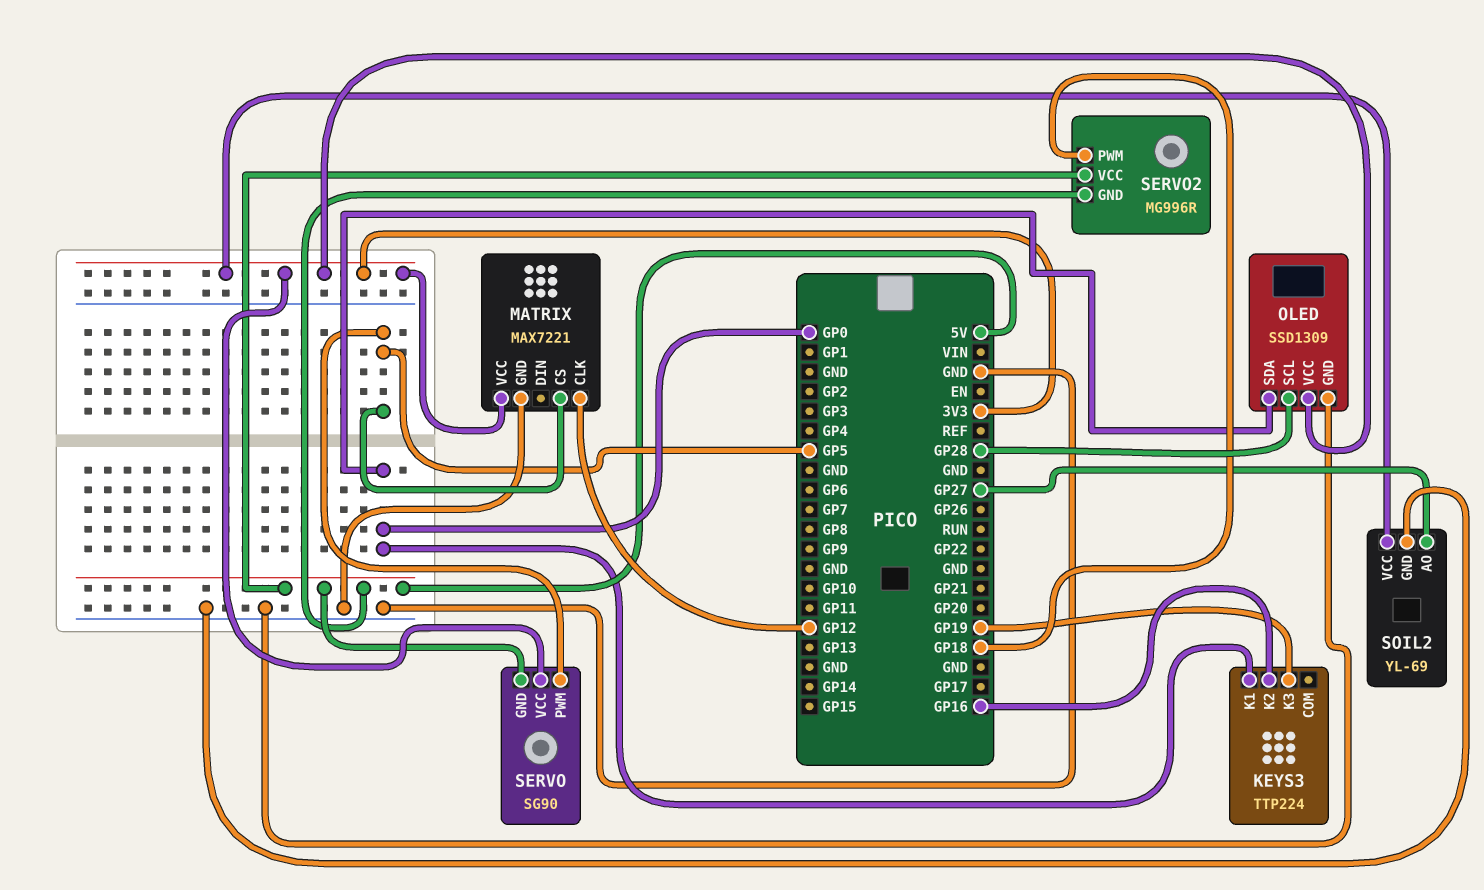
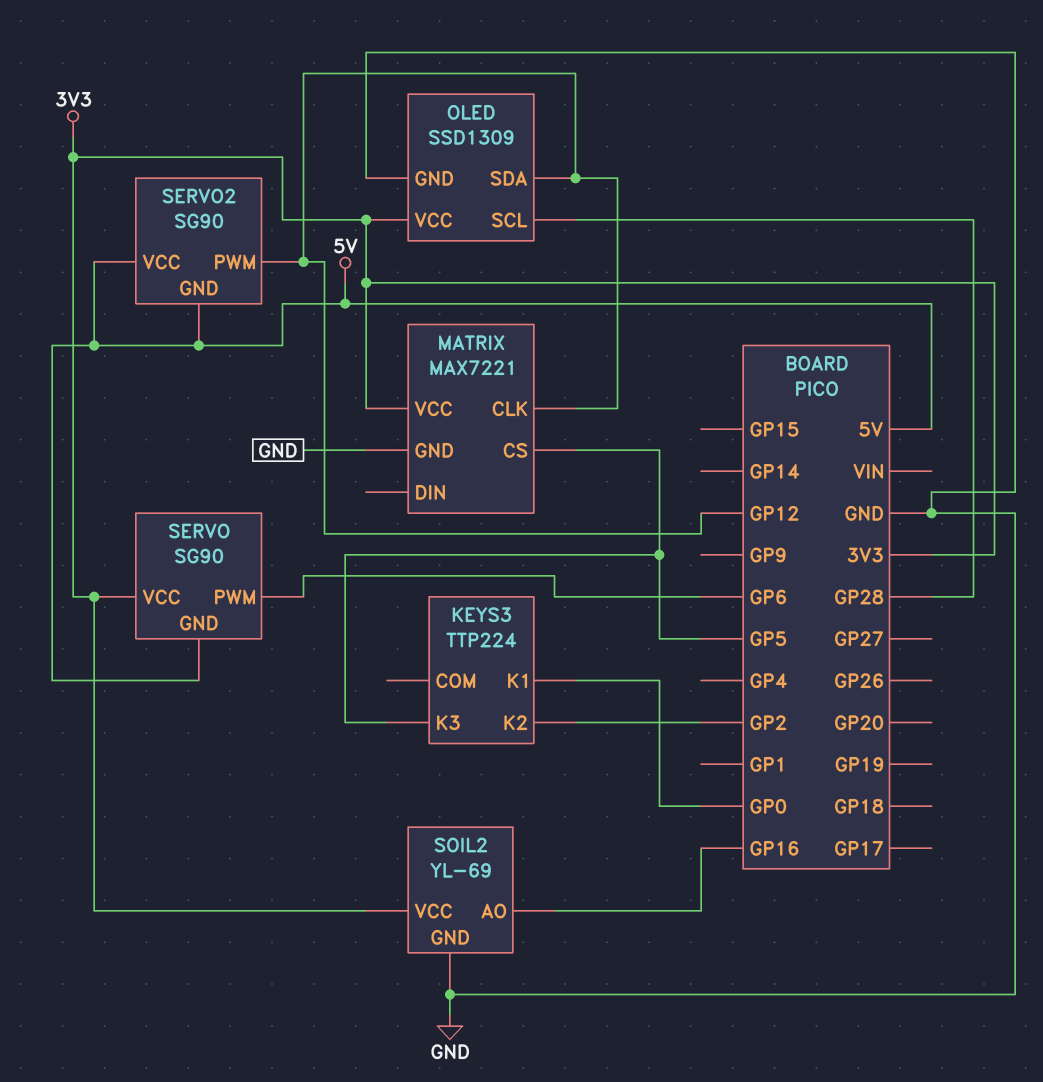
KEYS3 pin K2: GP16 -> GP2
KEYS3 pin K3: GP19 -> GP5
OLED pin SDA: GP0 -> GP12
SERVO pin PWM: GP5 -> GP6
SERVO2: MG996R -> SG90
SERVO2 pin PWM: GP18 -> GP12
SOIL2 pin AO: GP27 -> GP16

